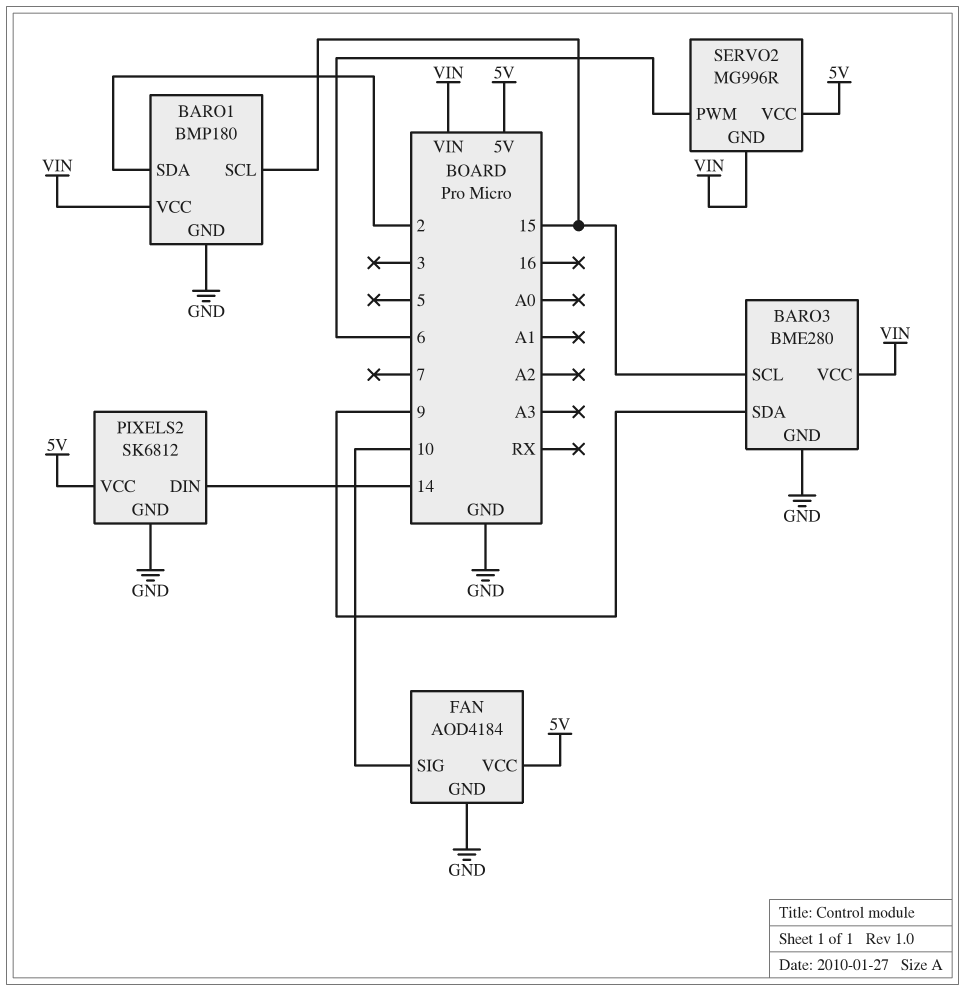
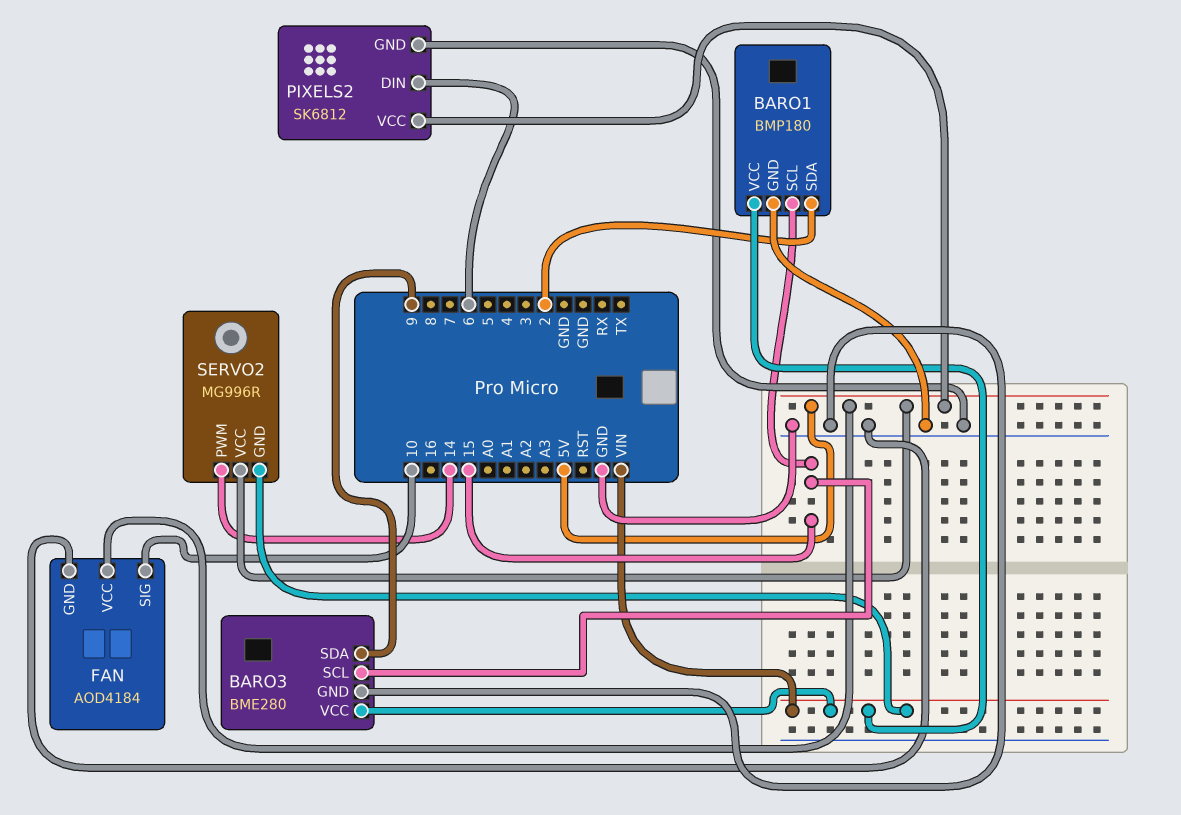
PIXELS2 pin DIN: 14 -> 6
SERVO2 pin PWM: 6 -> 14

